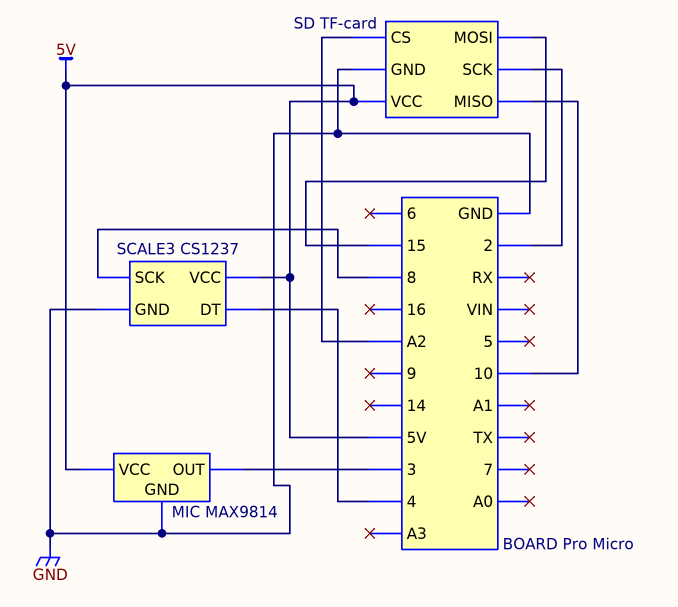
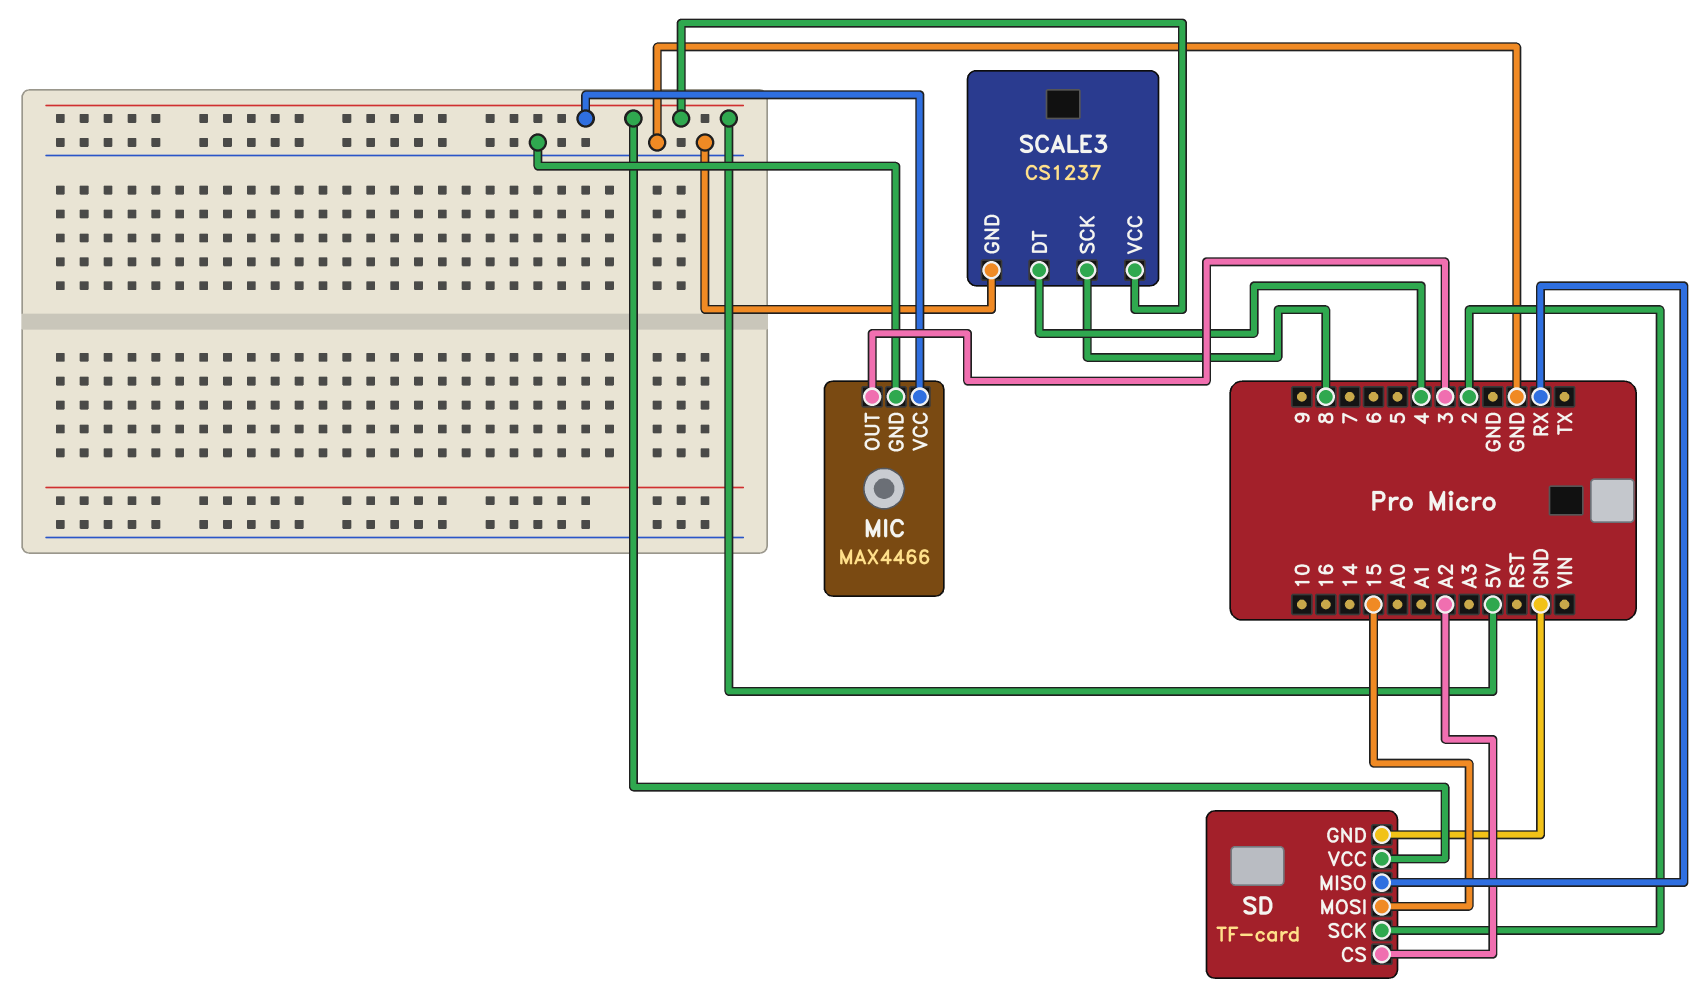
MIC: MAX9814 -> MAX4466
SD pin MISO: 10 -> RX

